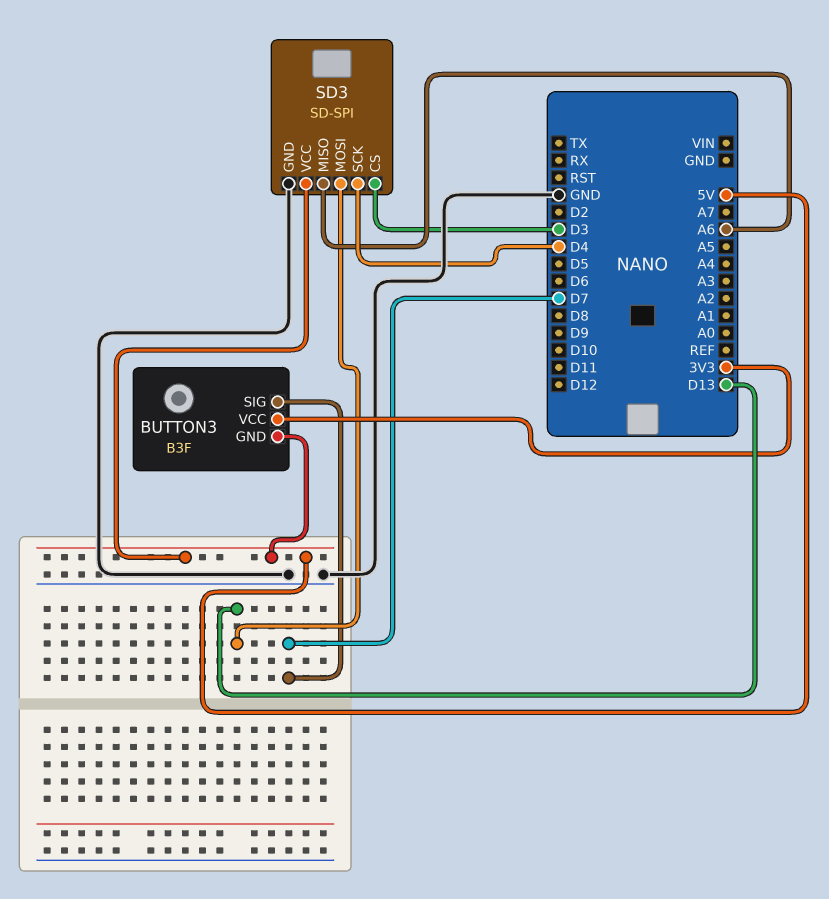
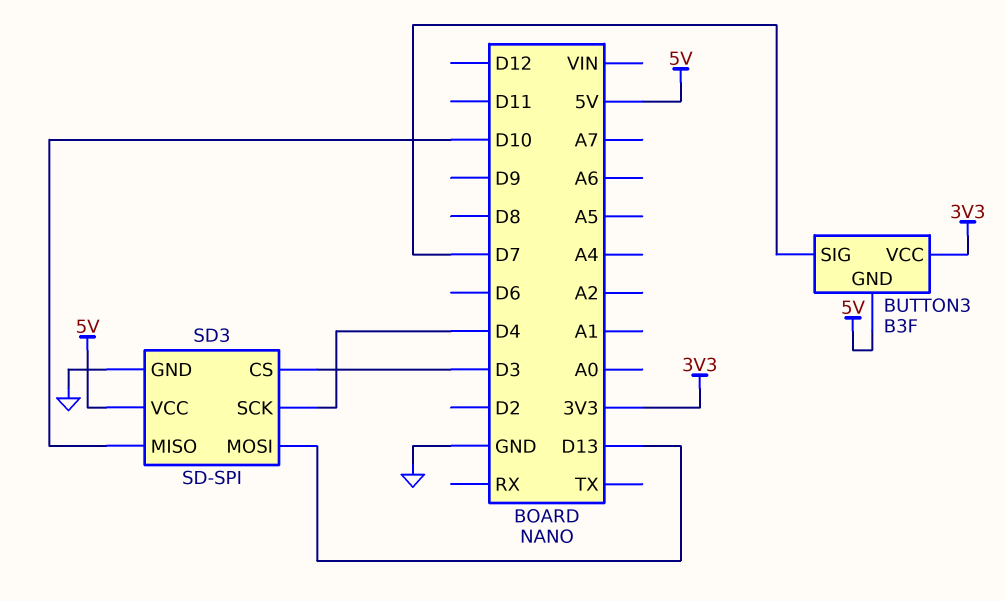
SD3 pin MISO: A6 -> D10

